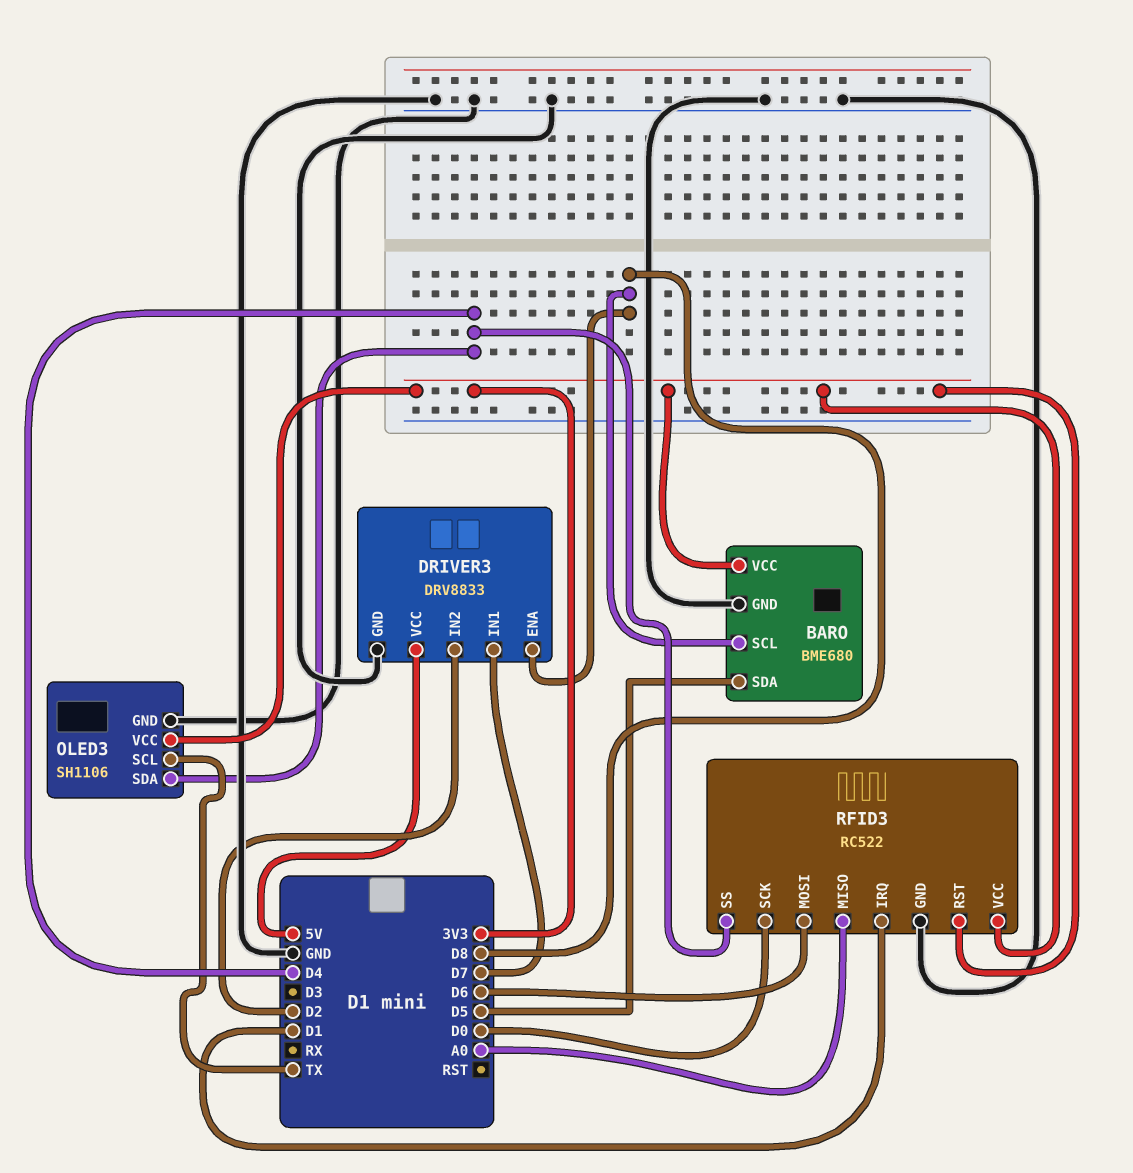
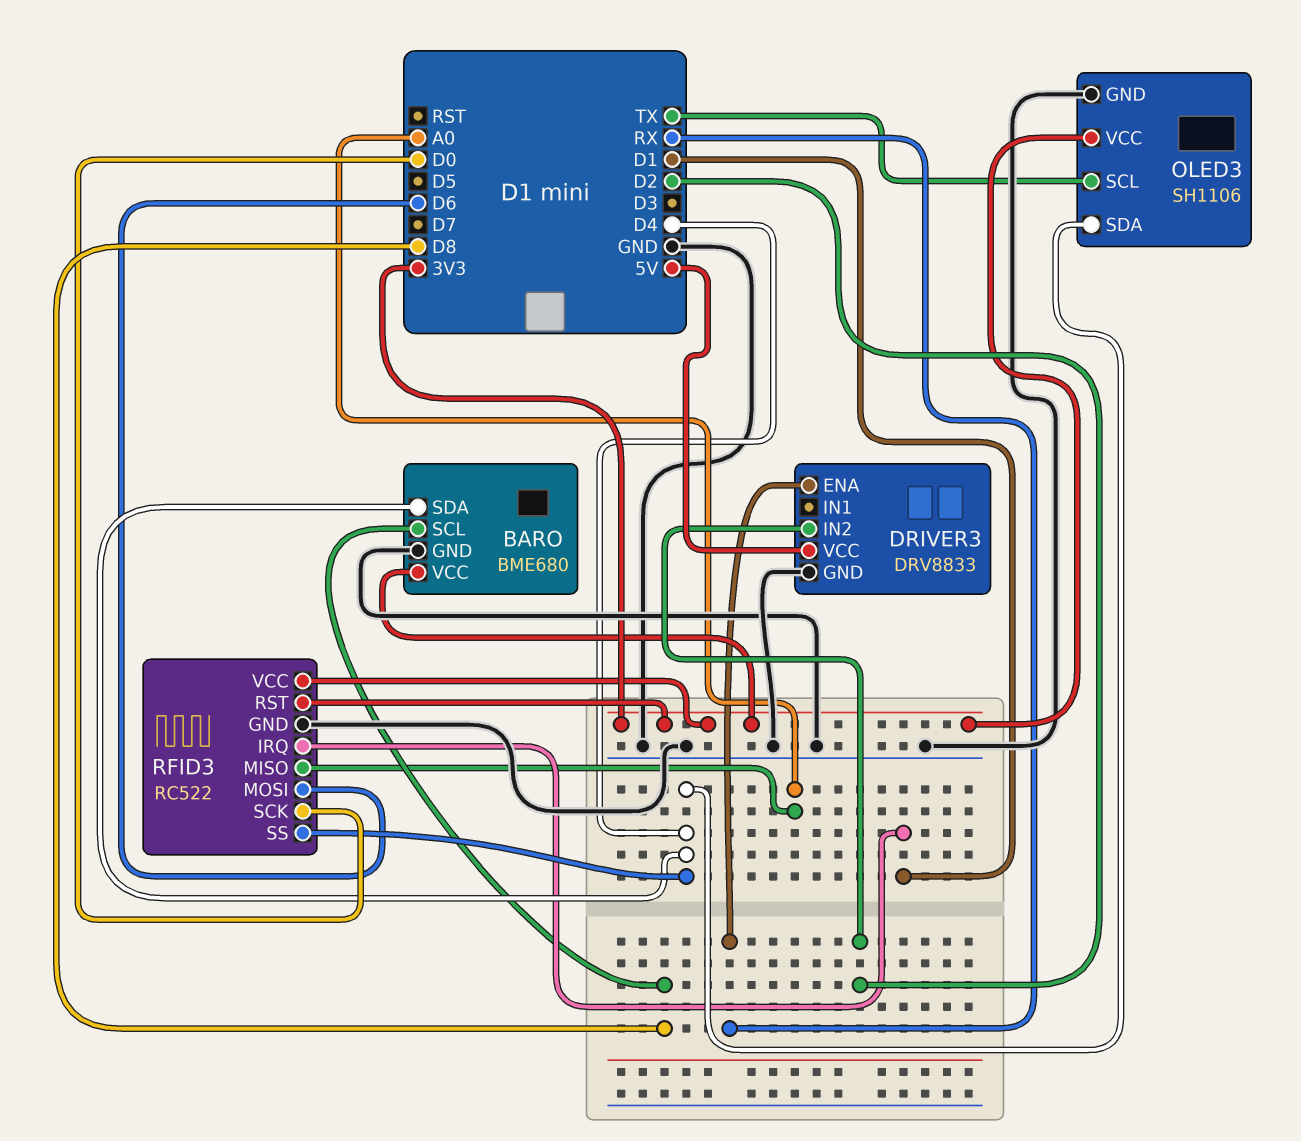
BARO pin SDA: D5 -> D4
DRIVER3 pin ENA: D8 -> RX
DRIVER3 pin IN1: D7 -> none

